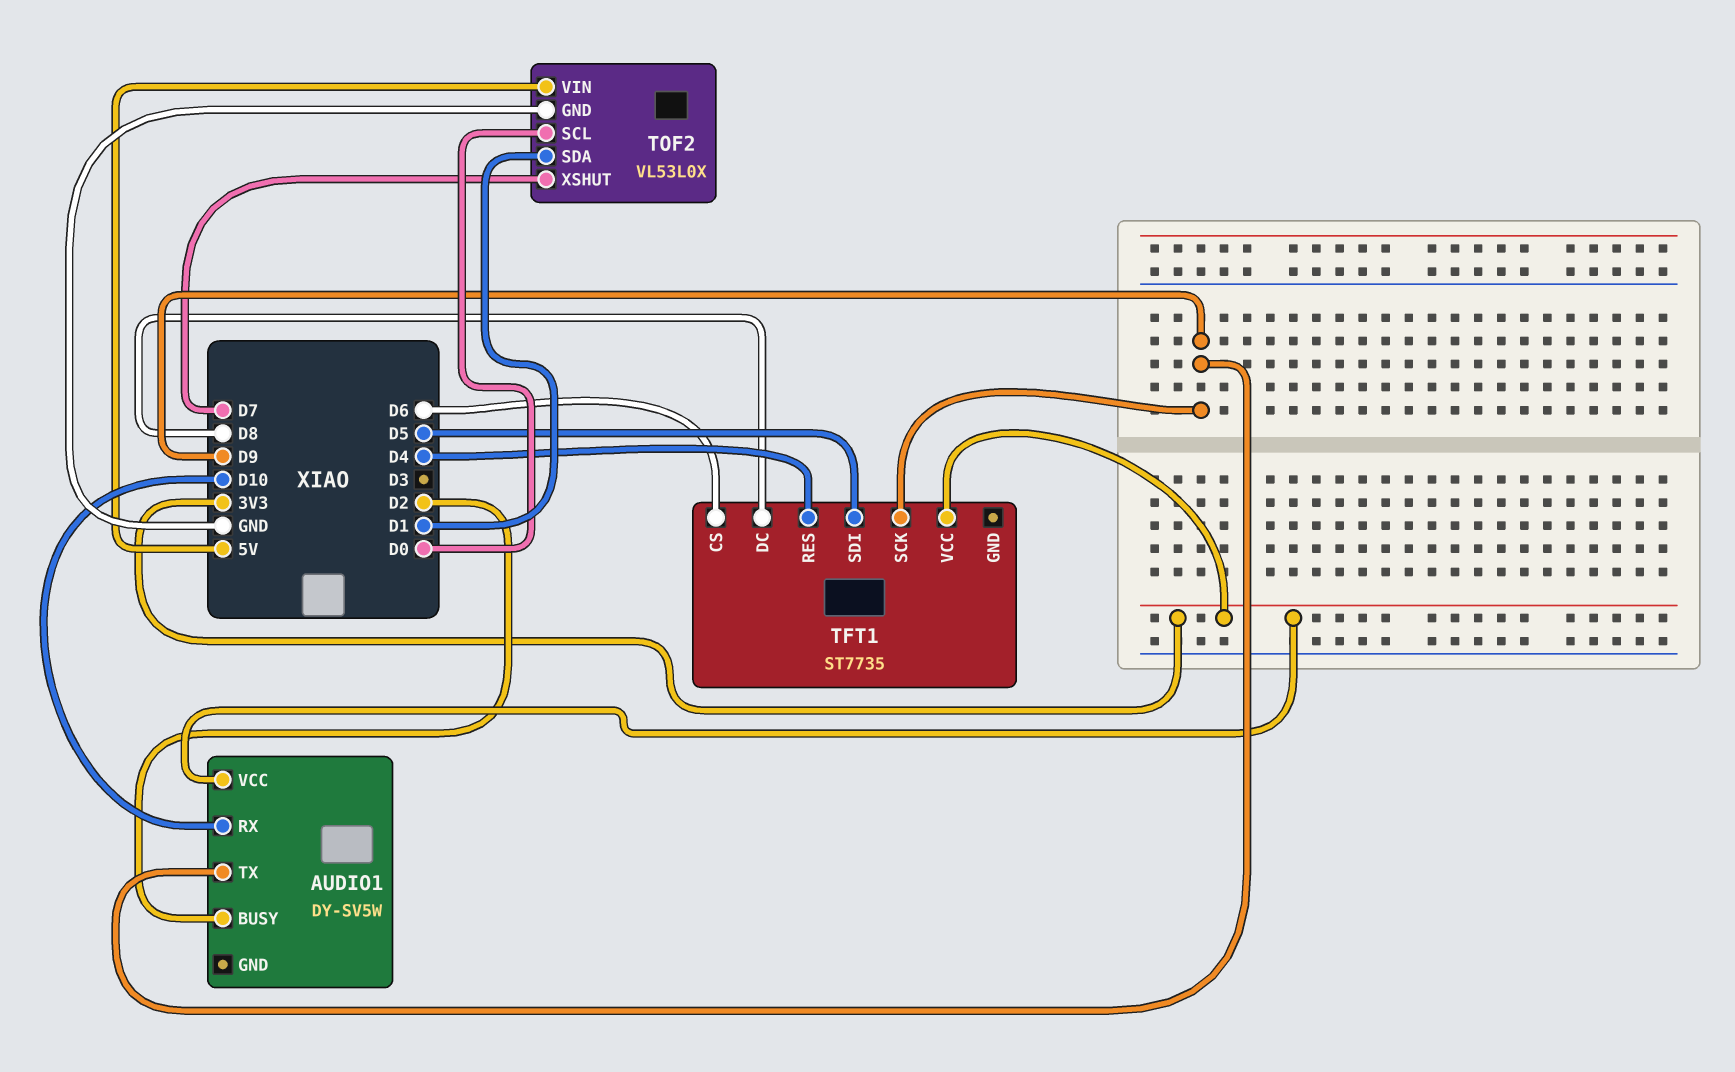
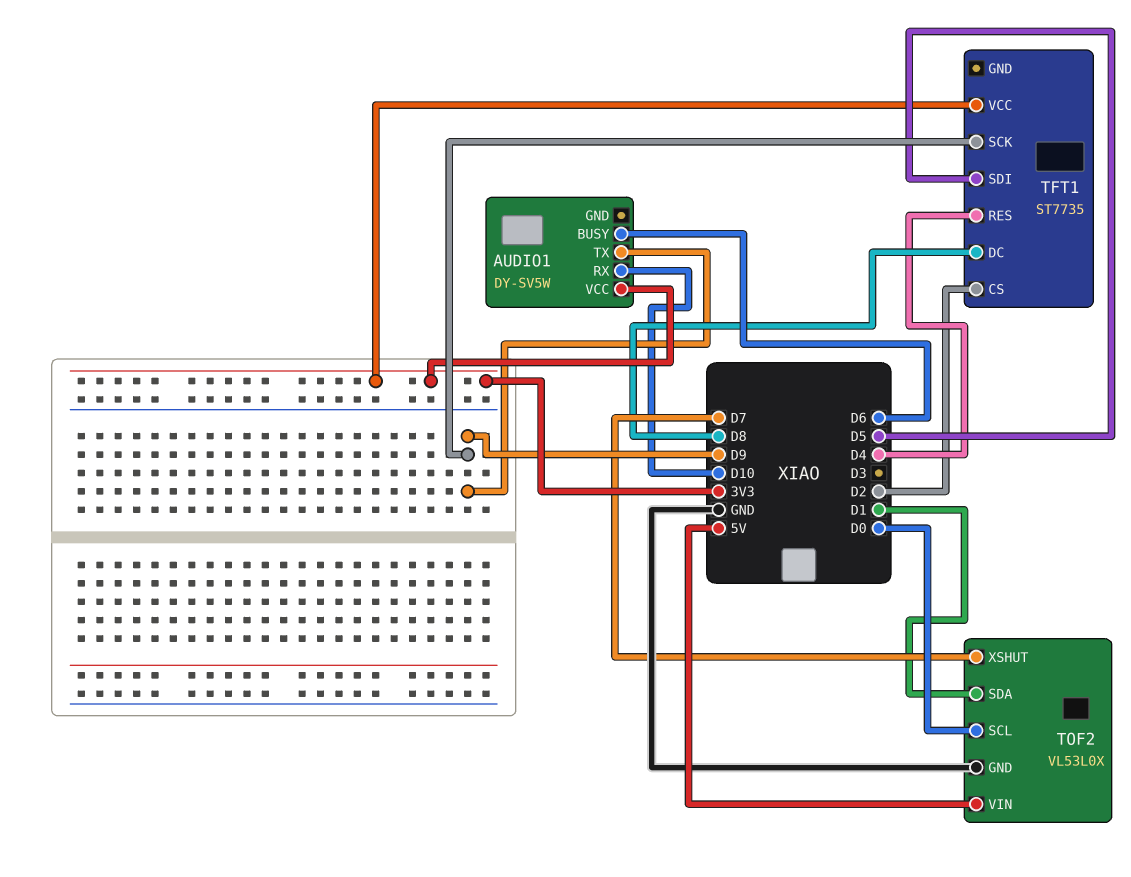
AUDIO1 pin BUSY: D2 -> D6
TFT1 pin CS: D6 -> D2

